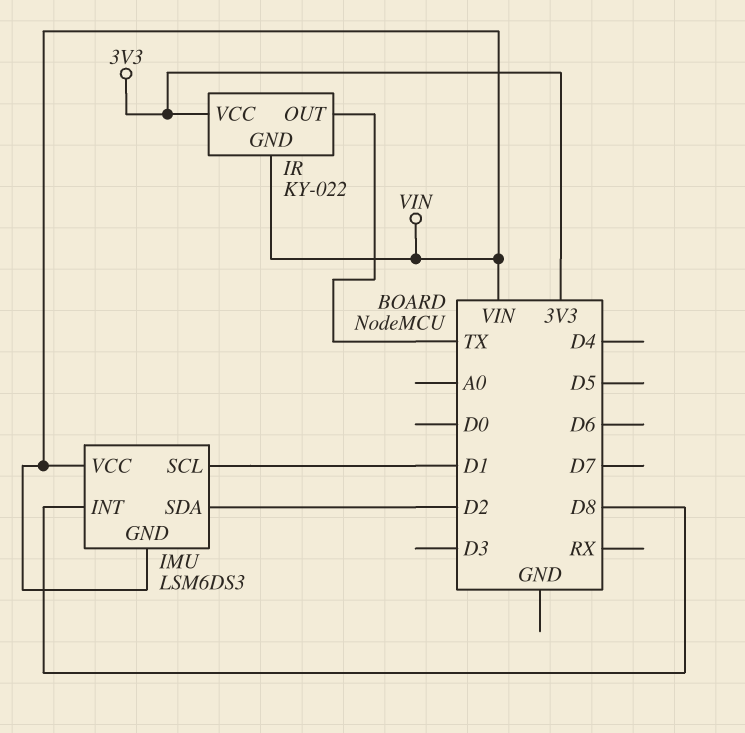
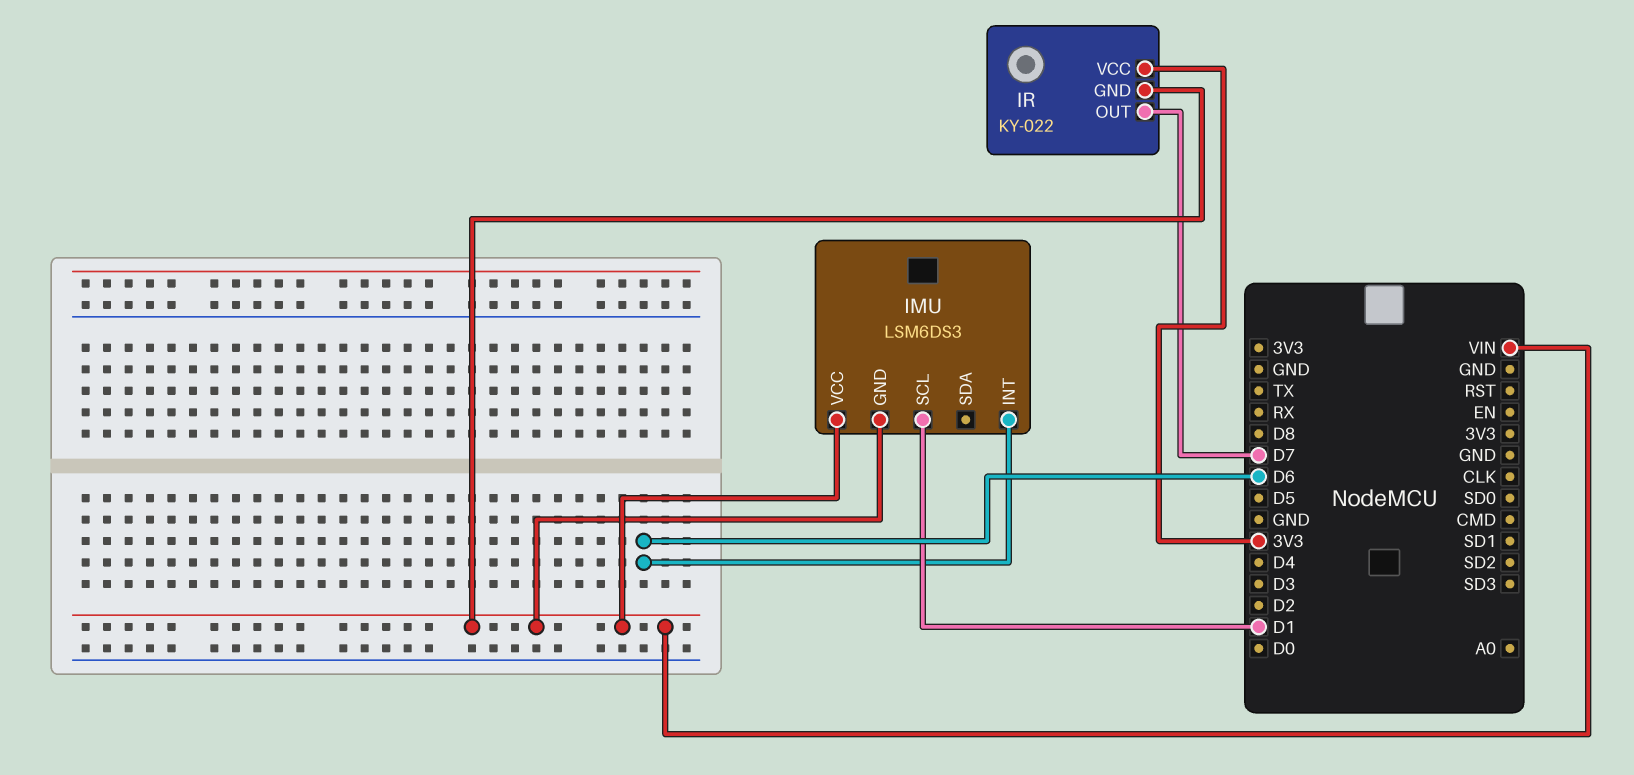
IMU pin INT: D8 -> D6
IMU pin SDA: D2 -> none
IR pin OUT: TX -> D7

